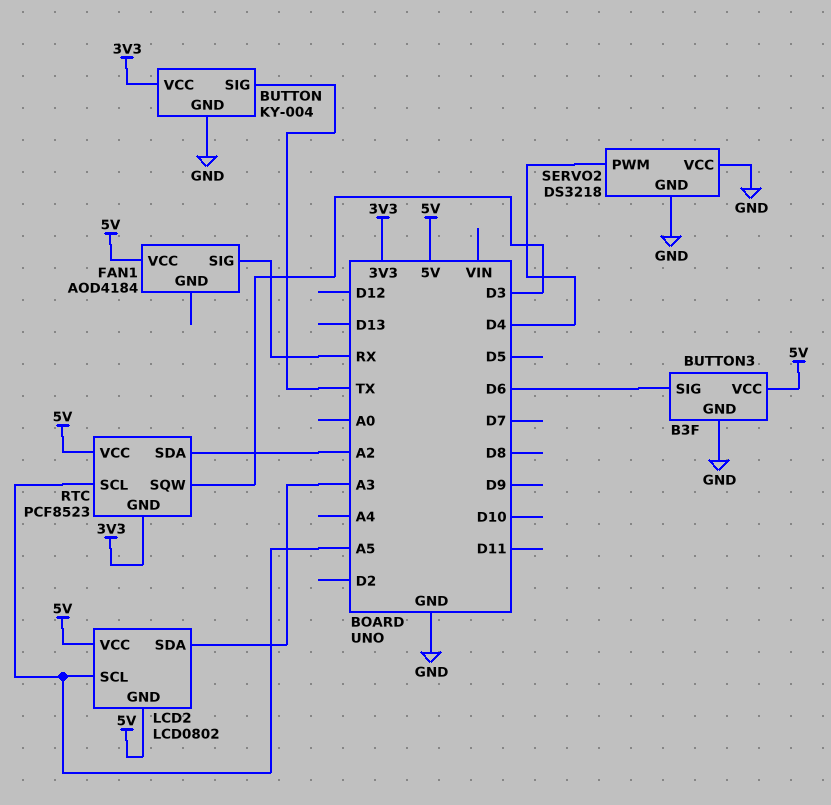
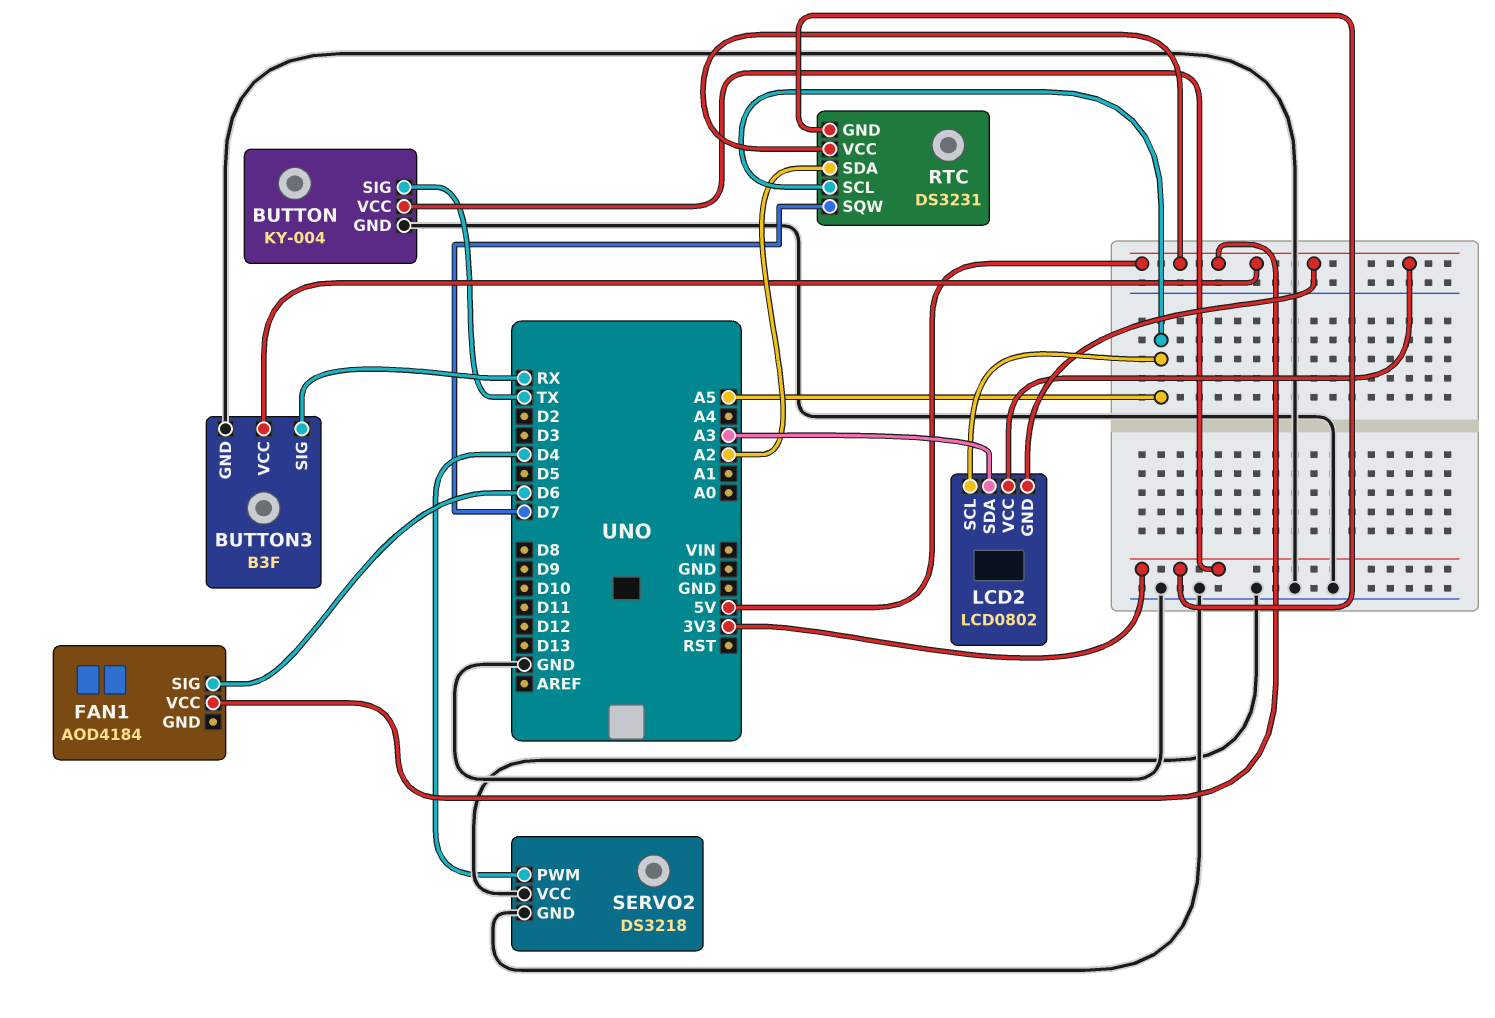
BUTTON3 pin SIG: D6 -> RX
FAN1 pin SIG: RX -> D6
RTC: PCF8523 -> DS3231
RTC pin SQW: D3 -> D7

